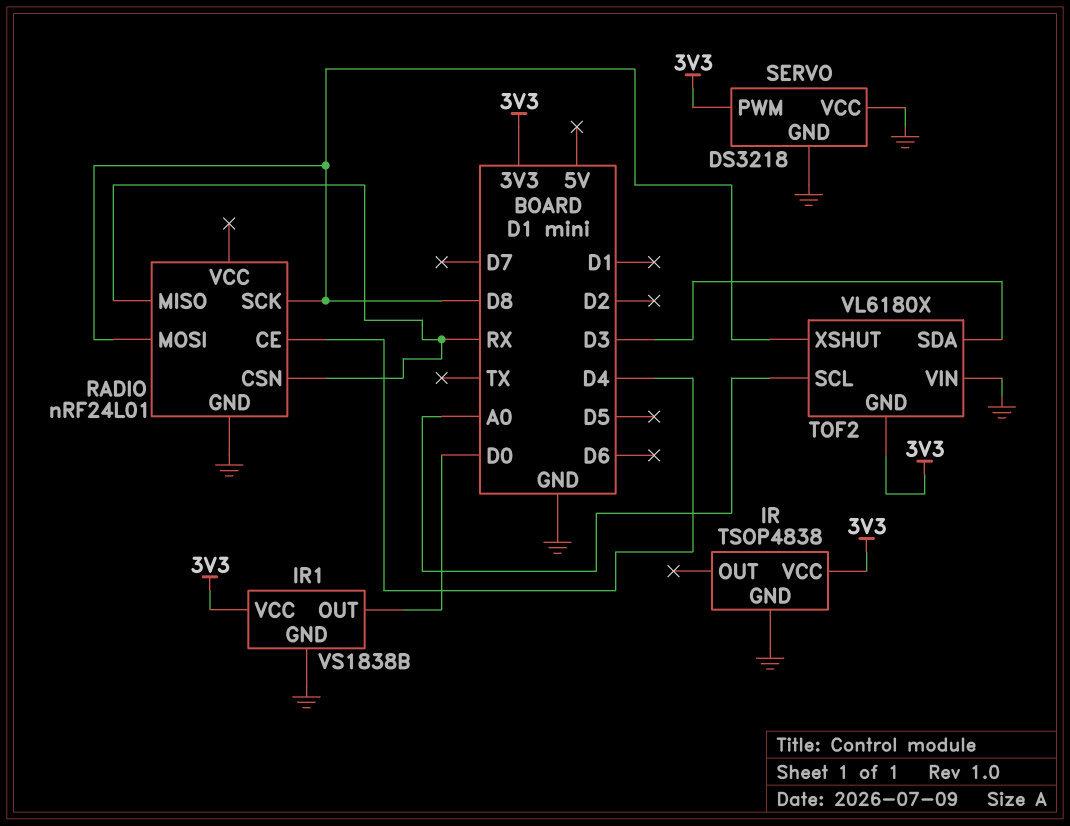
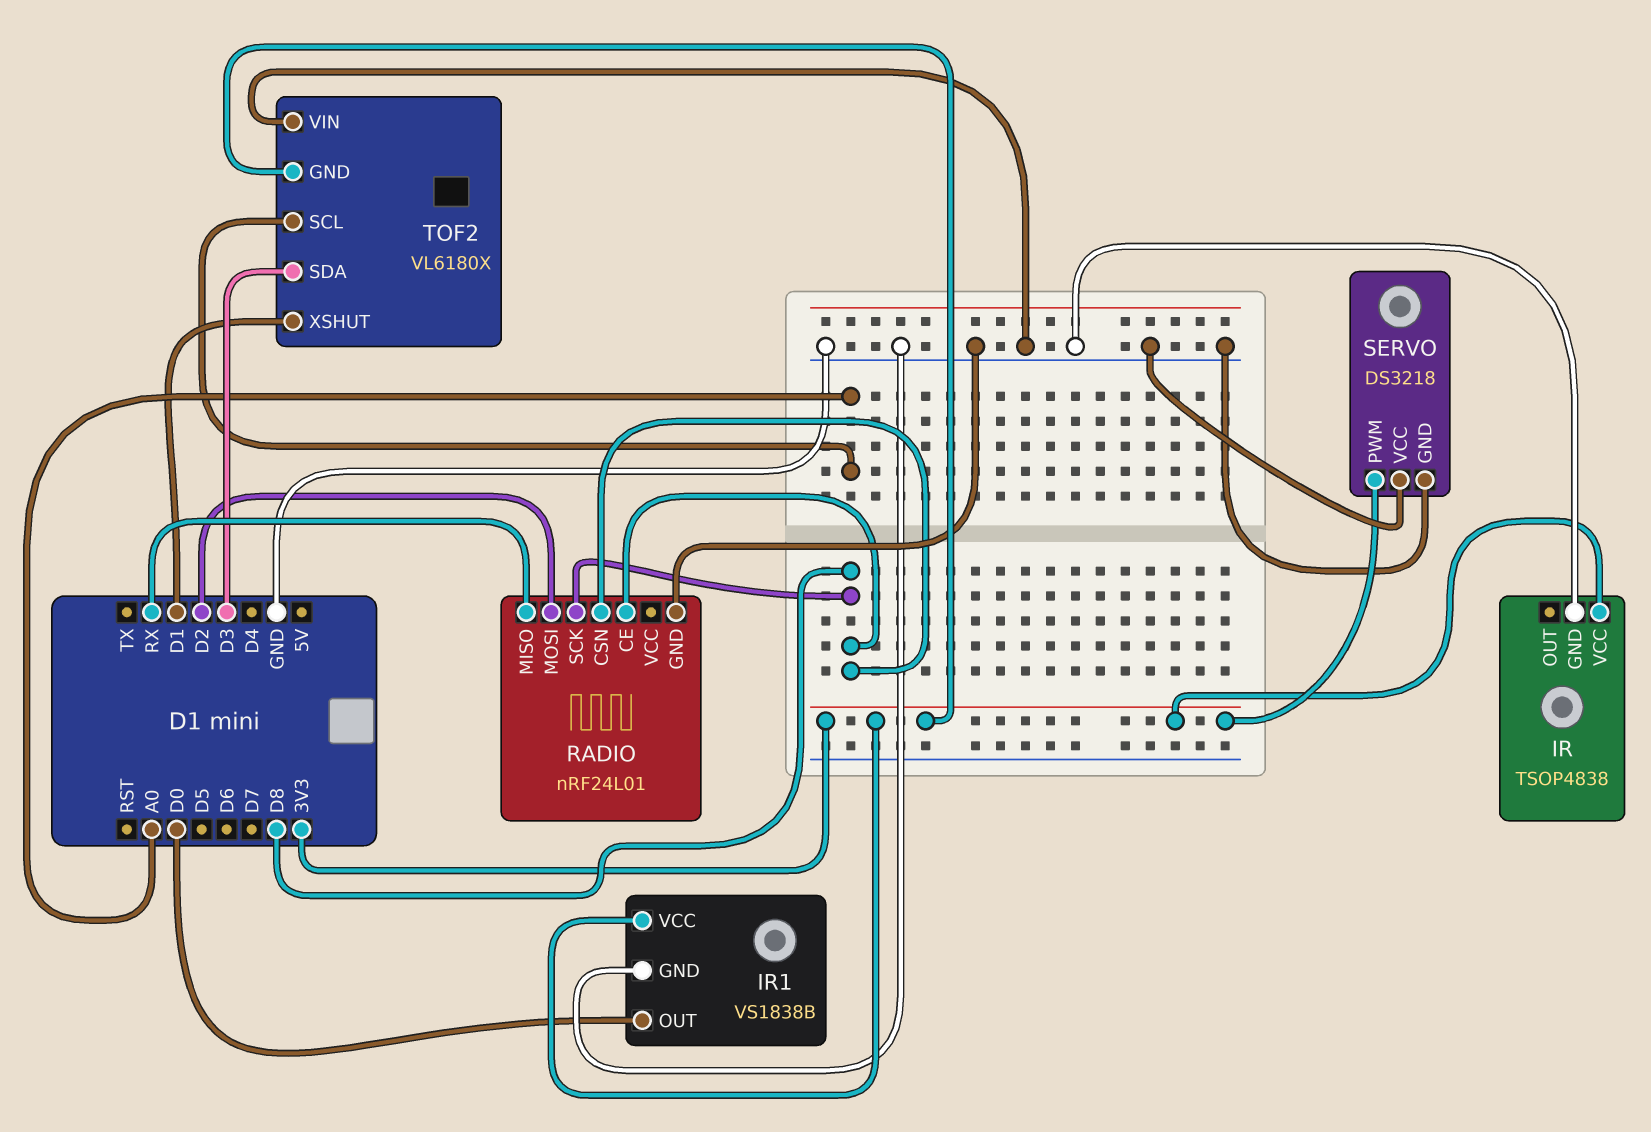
RADIO pin CE: D4 -> D8
RADIO pin CSN: RX -> D8
RADIO pin MOSI: D8 -> D2
TOF2 pin XSHUT: D8 -> D1

